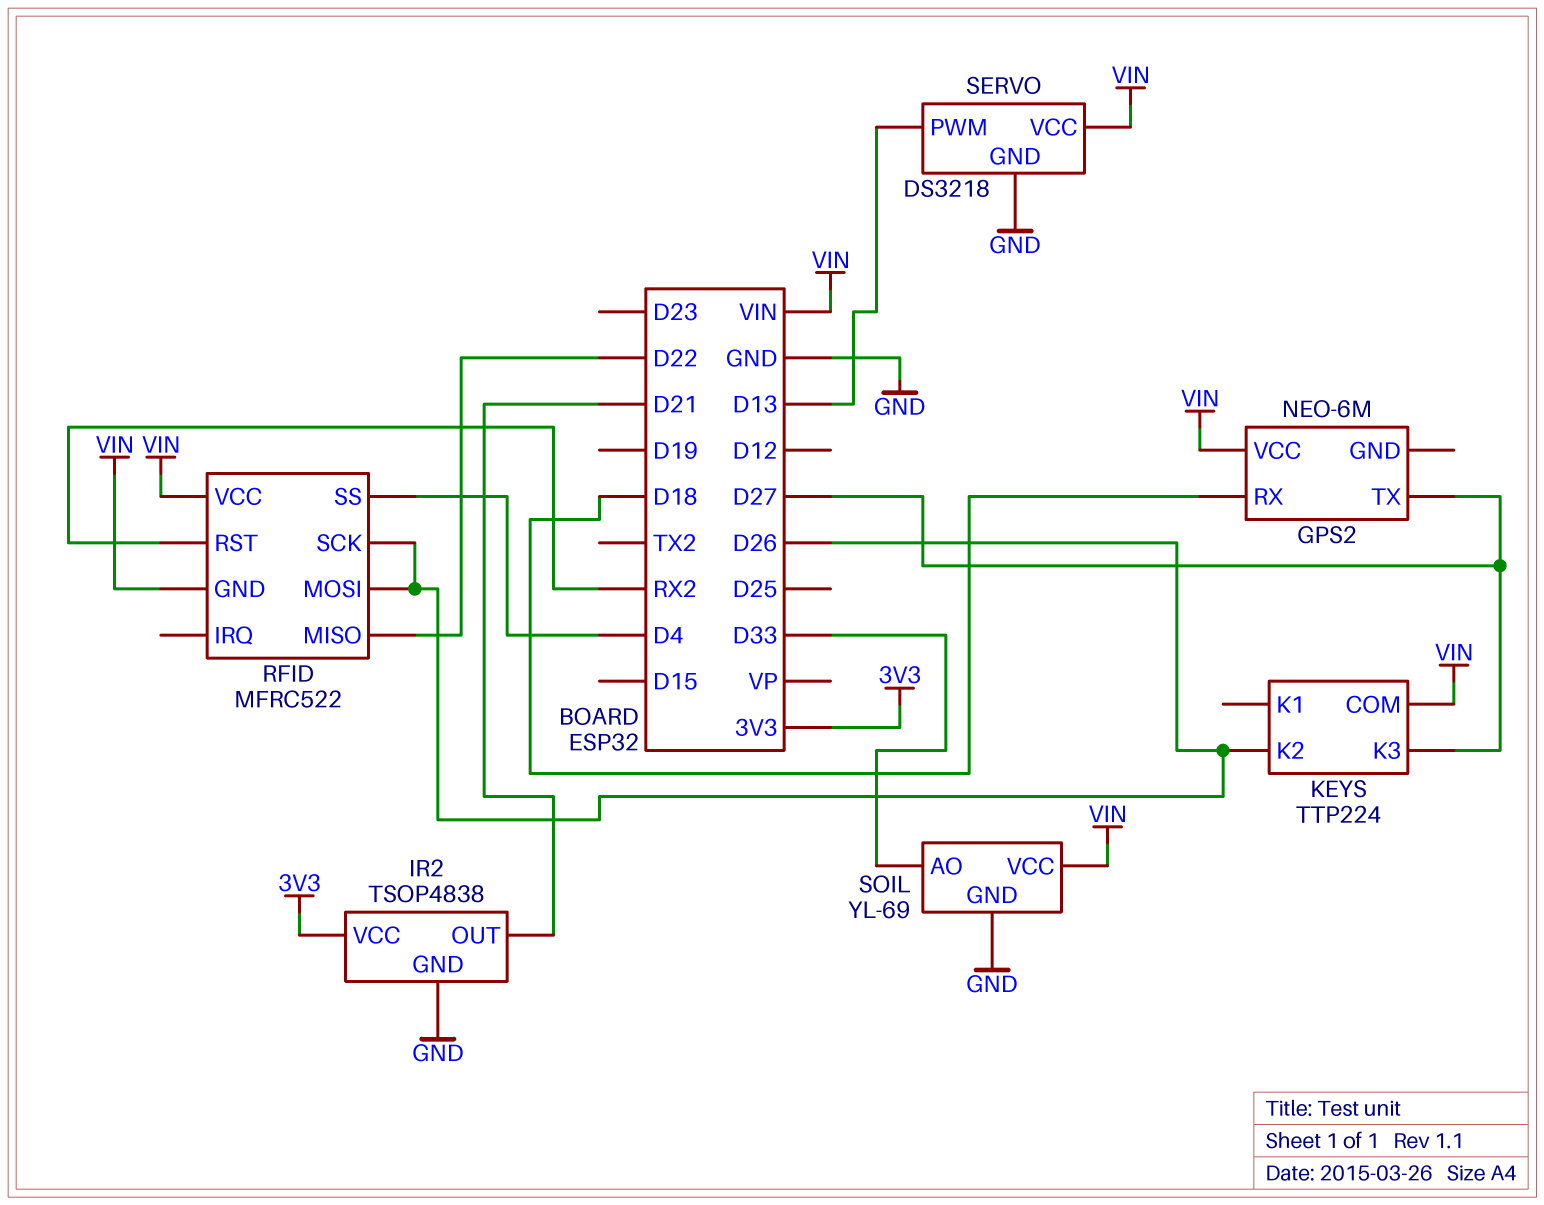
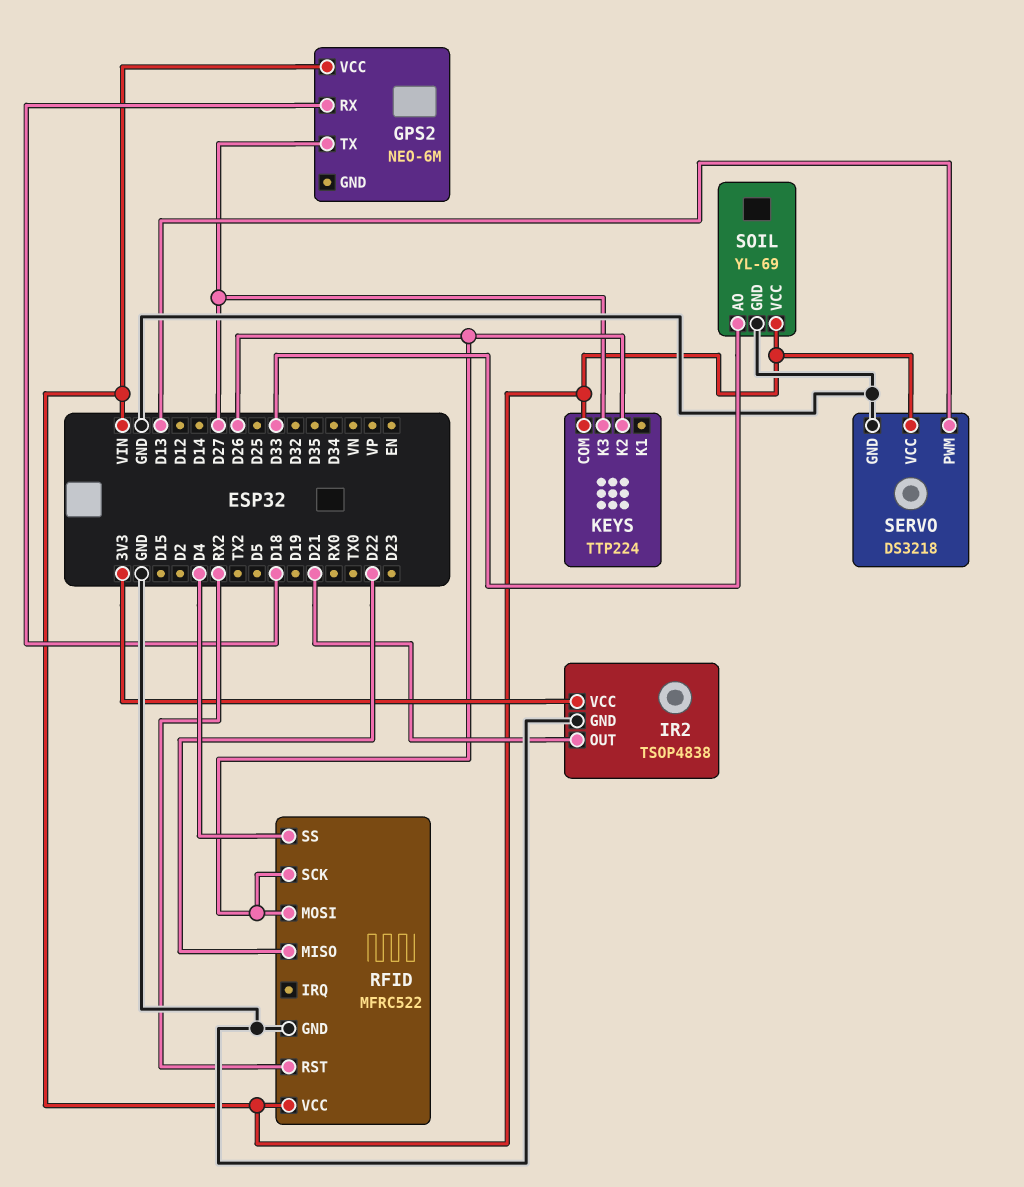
RFID pin GND: VIN -> GND

